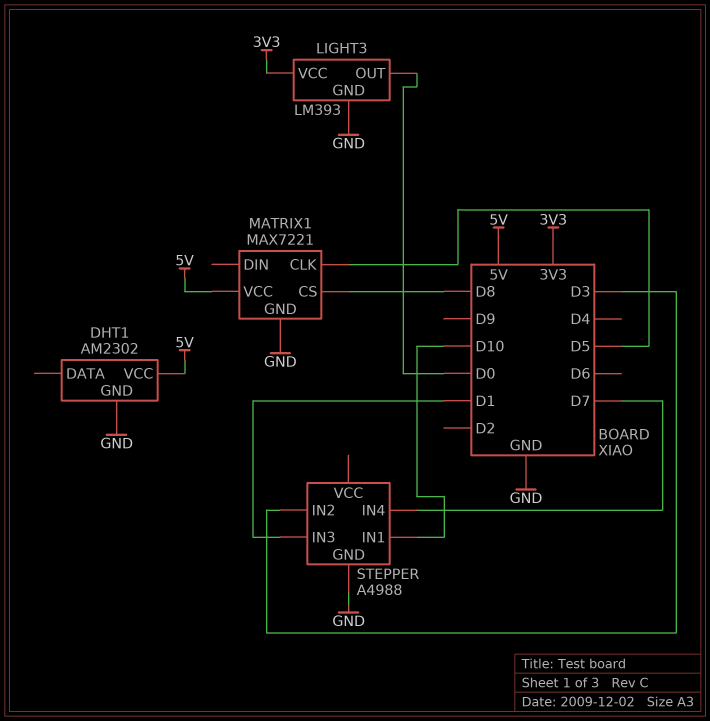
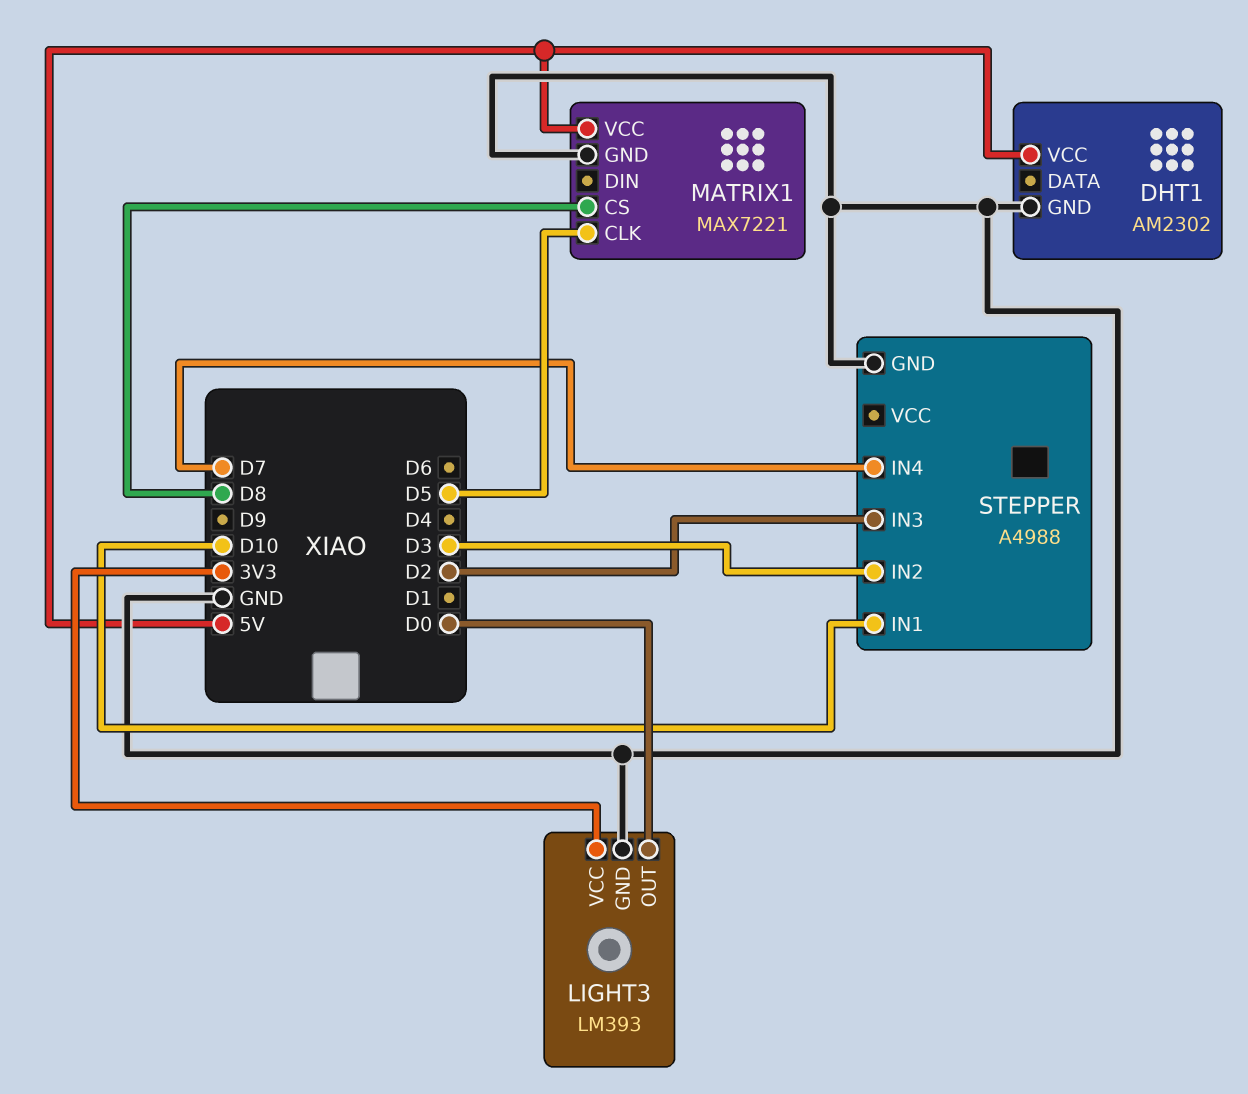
STEPPER pin IN3: D1 -> D2

